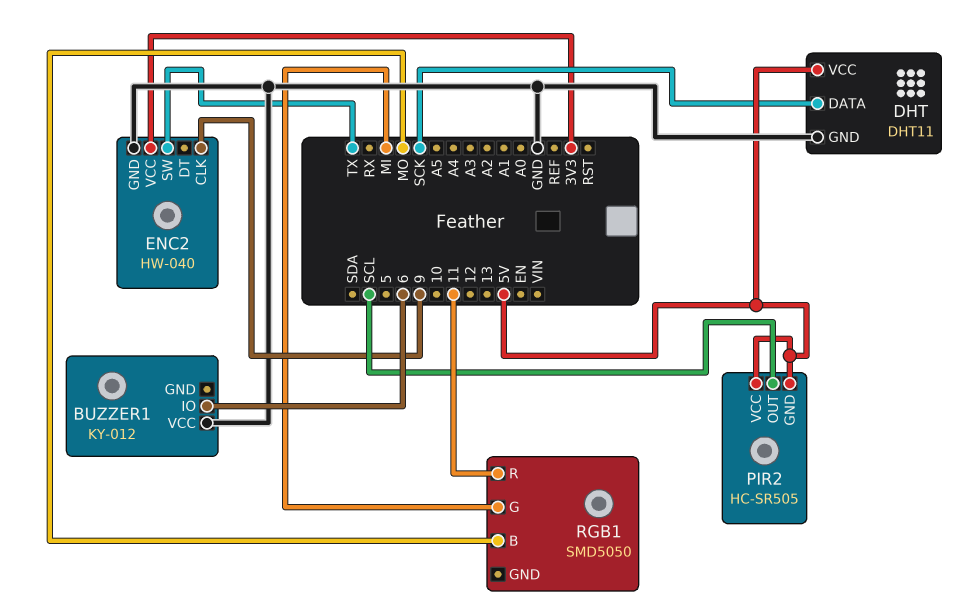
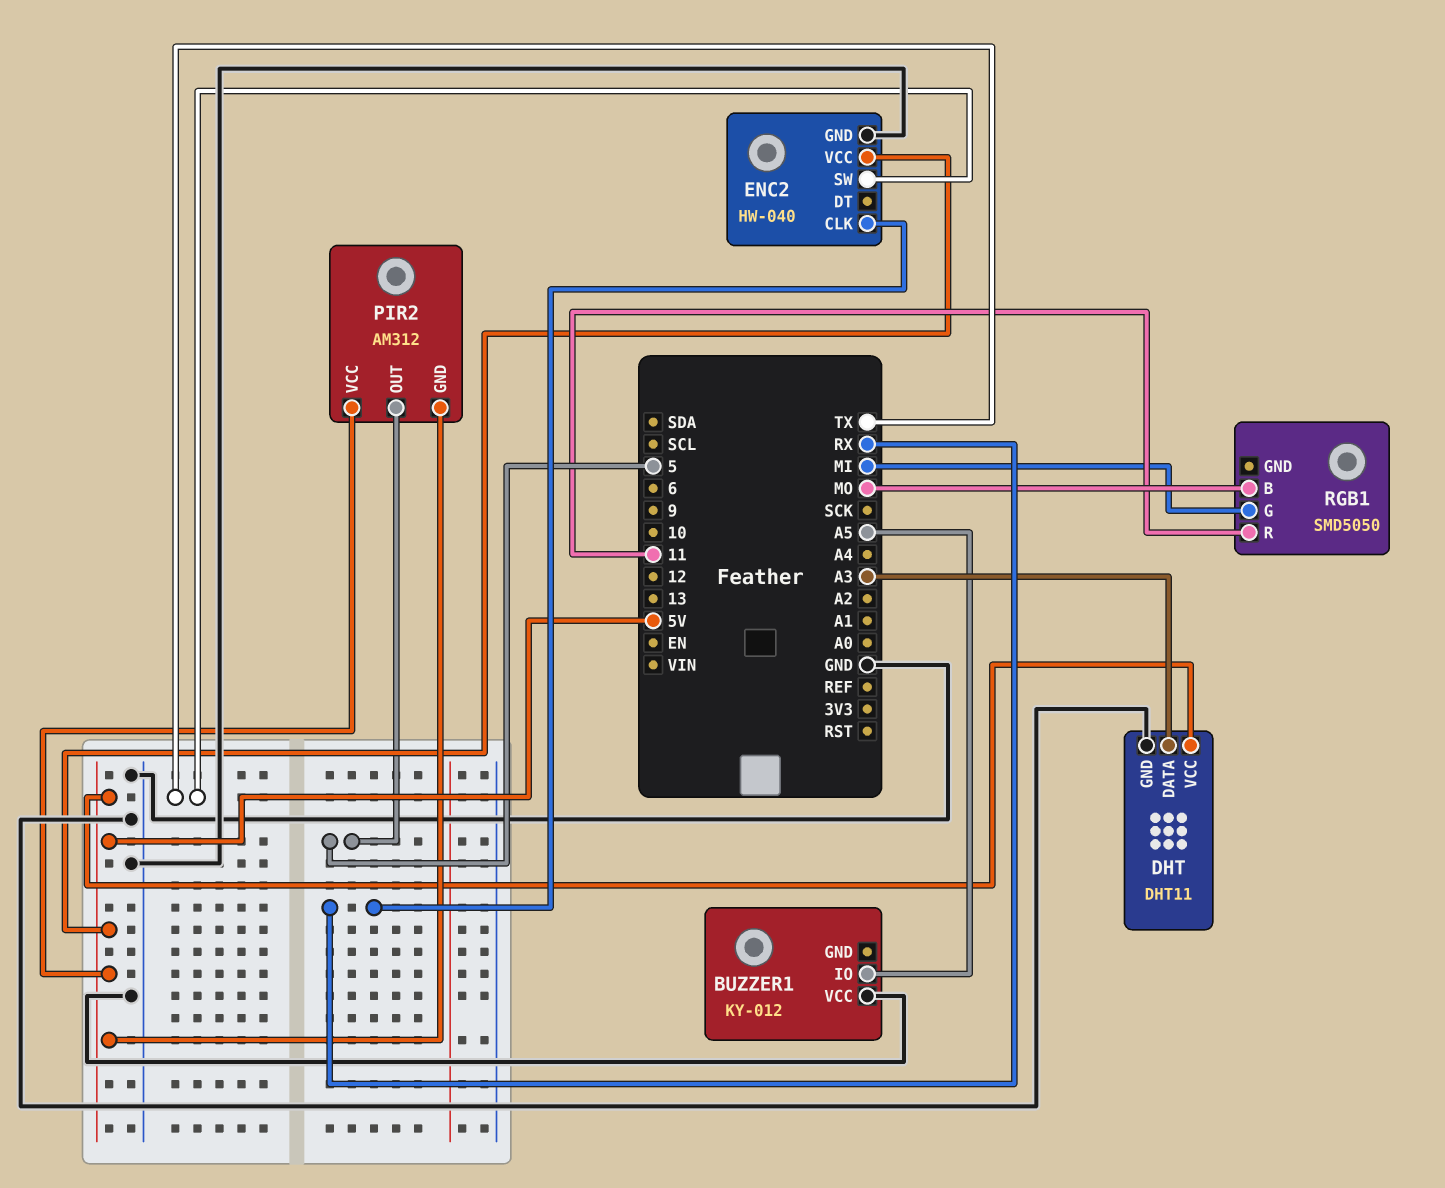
BUZZER1 pin IO: 6 -> A5
DHT pin DATA: SCK -> A3
ENC2 pin CLK: 9 -> RX
ENC2 pin VCC: 3V3 -> 5V
PIR2: HC-SR505 -> AM312
PIR2 pin OUT: SCL -> 5

